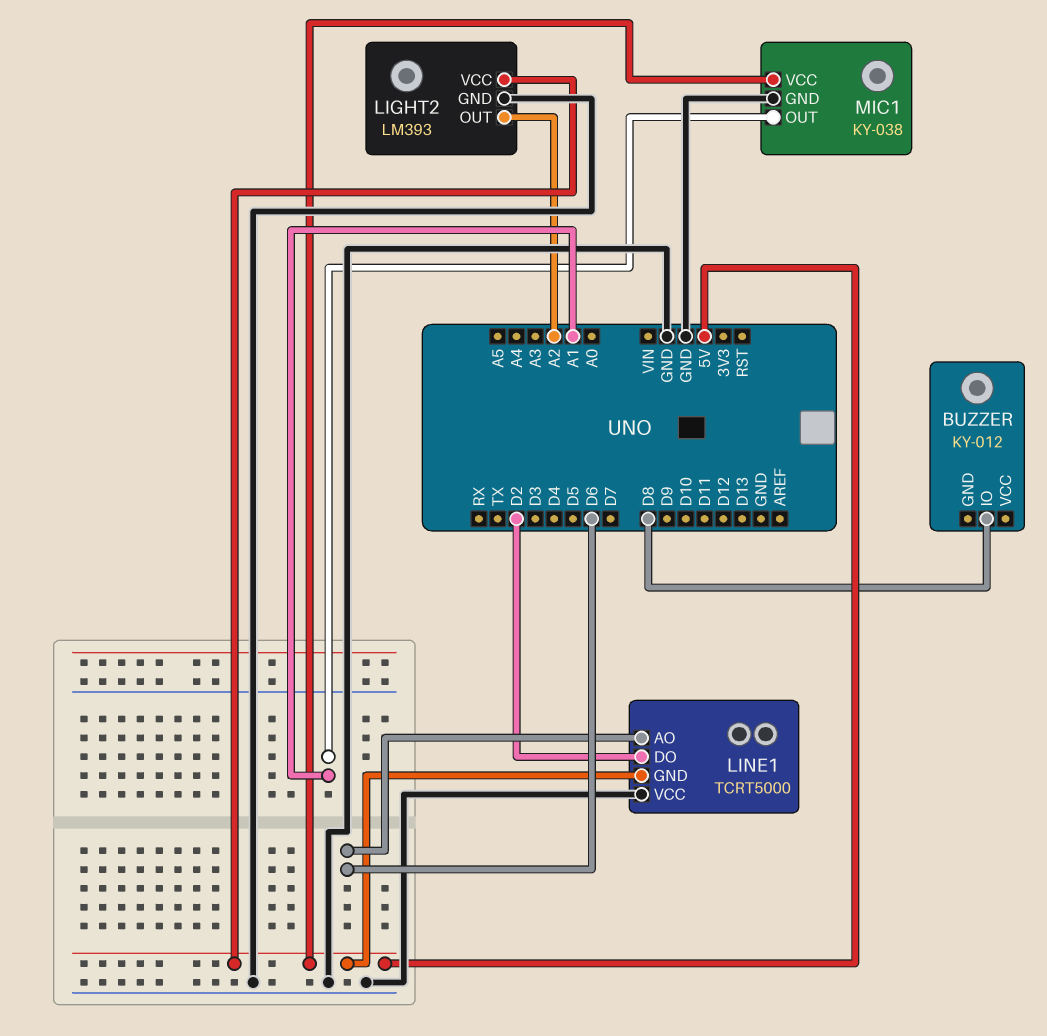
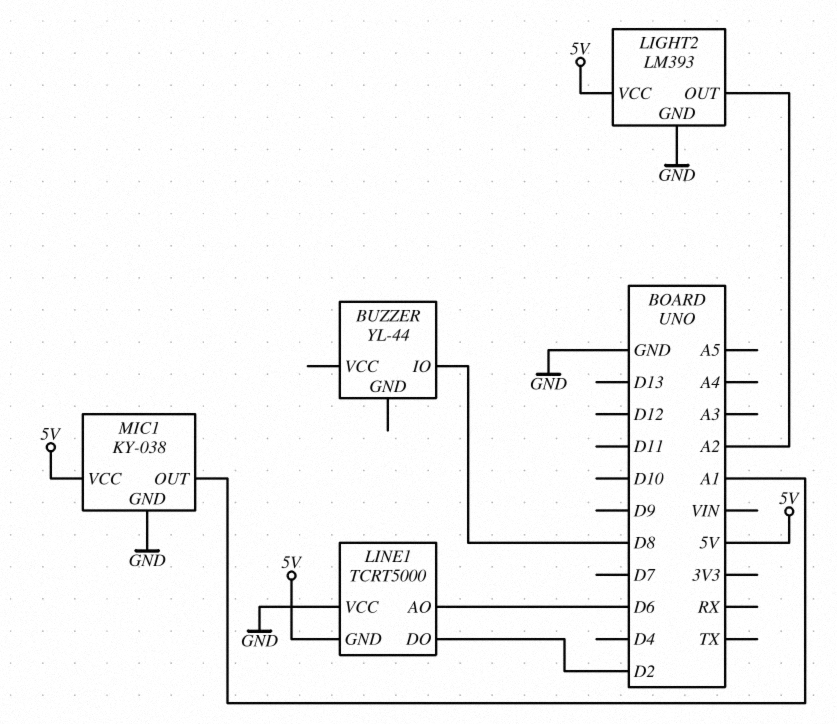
BUZZER: KY-012 -> YL-44

